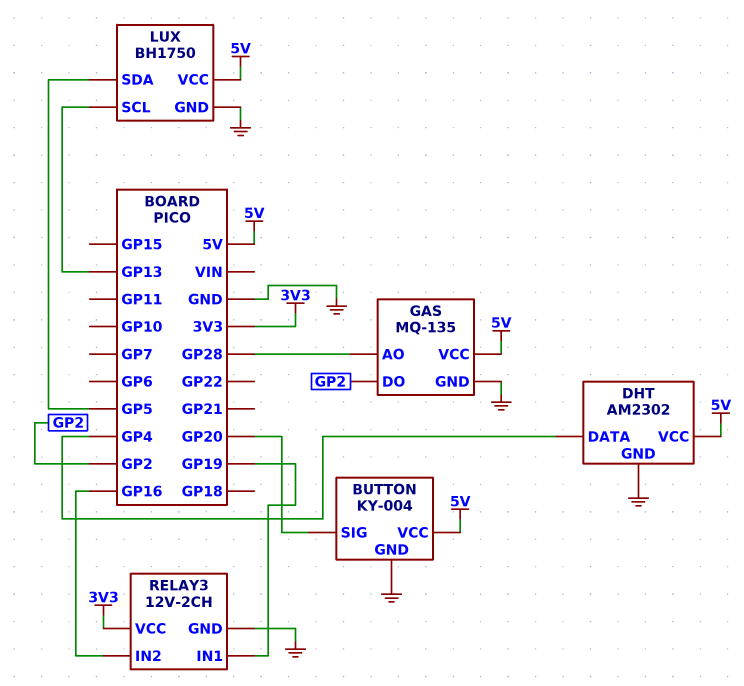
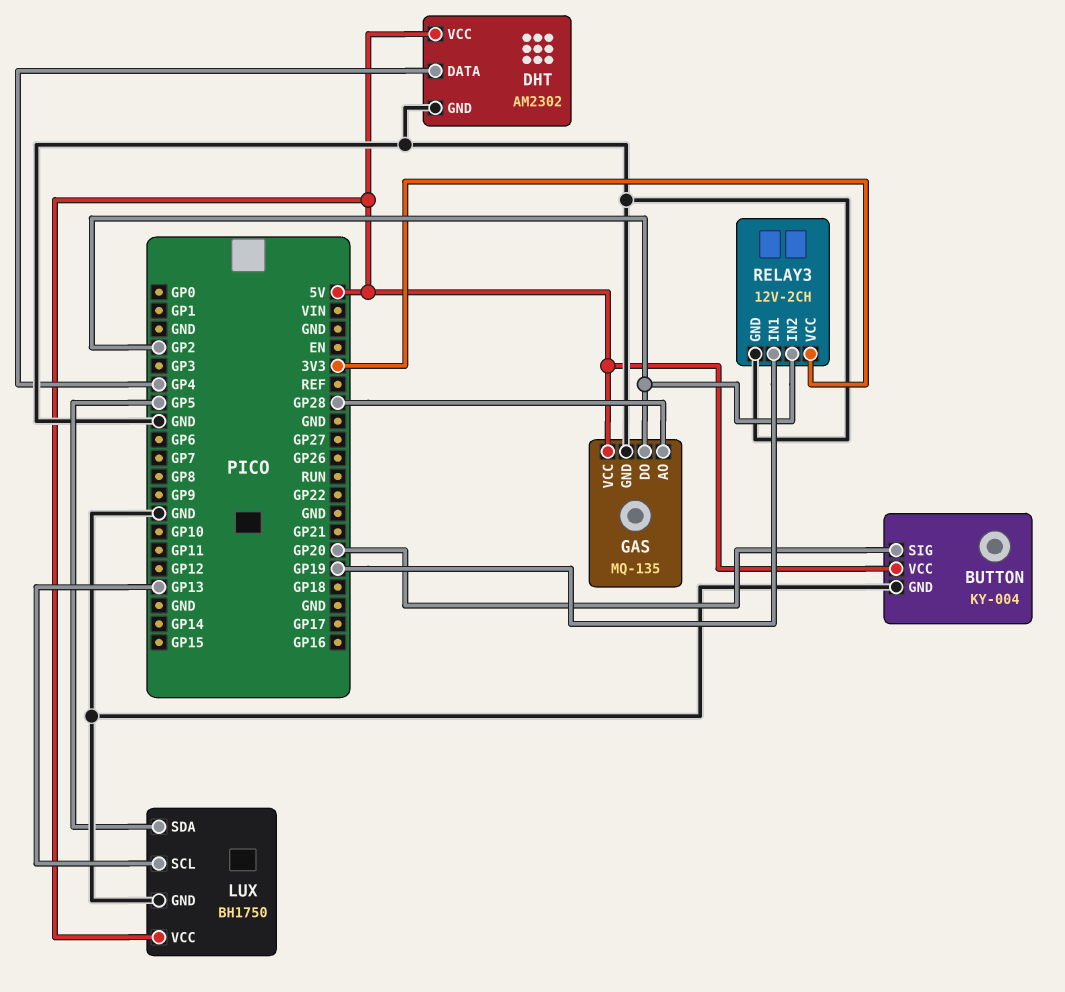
RELAY3 pin IN2: GP16 -> GP2

